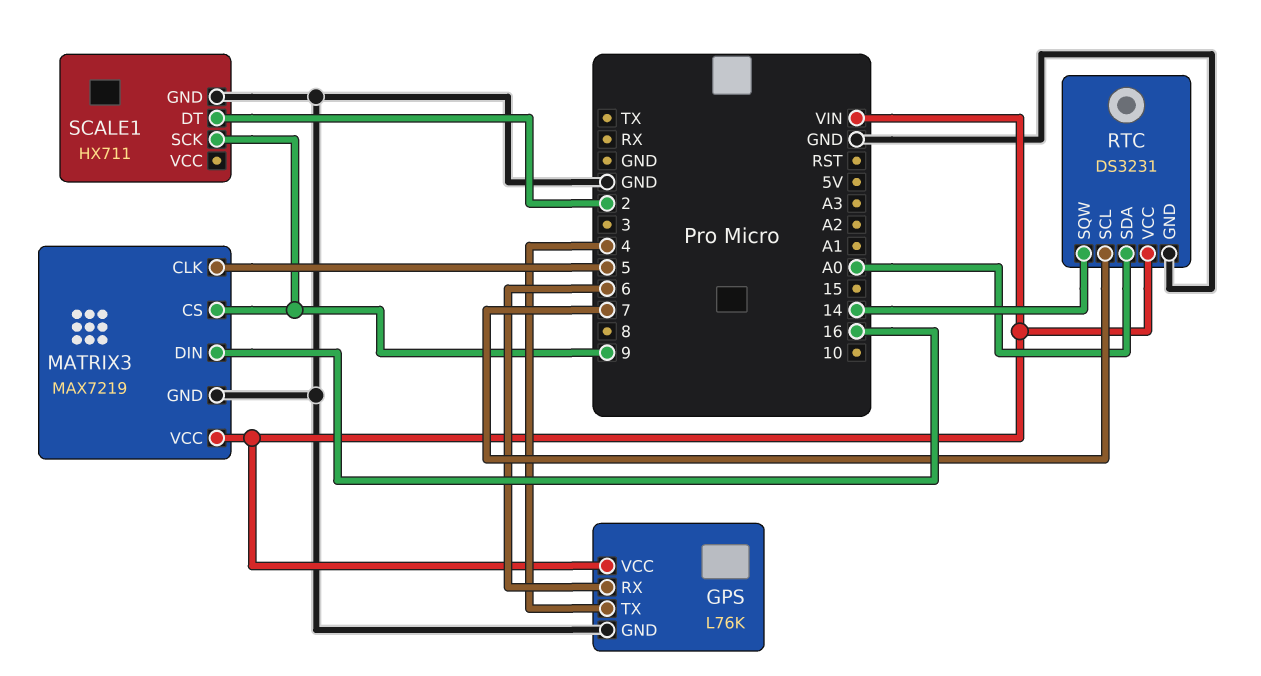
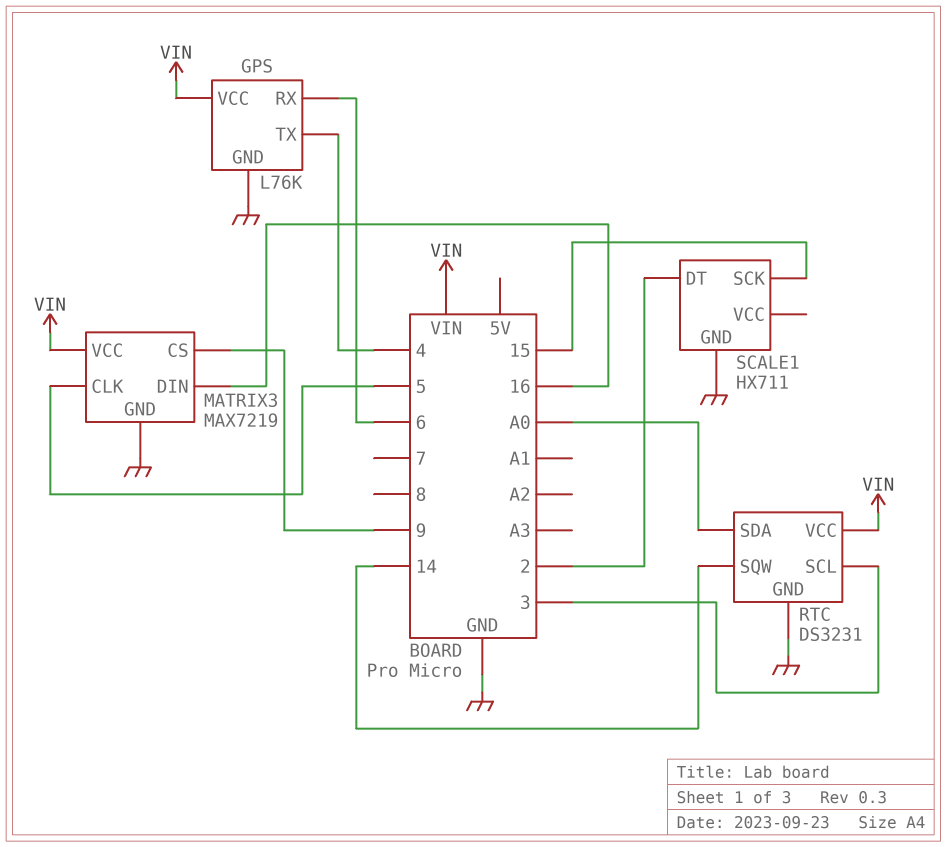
RTC pin SCL: 7 -> 3
SCALE1 pin SCK: 9 -> 15

